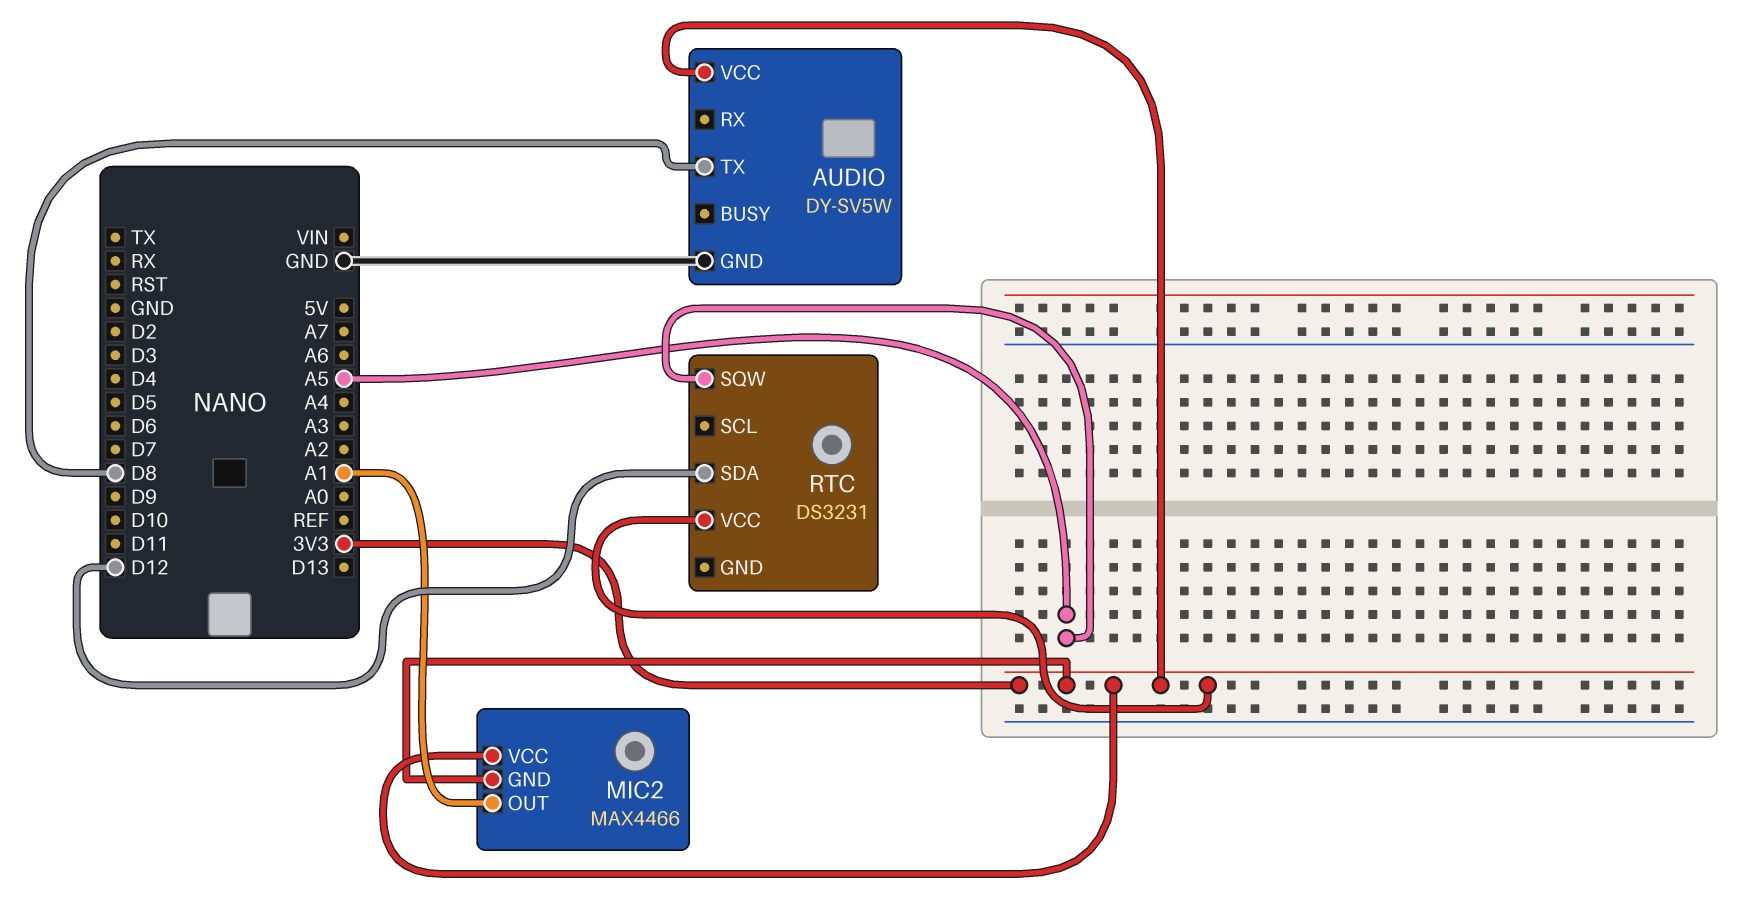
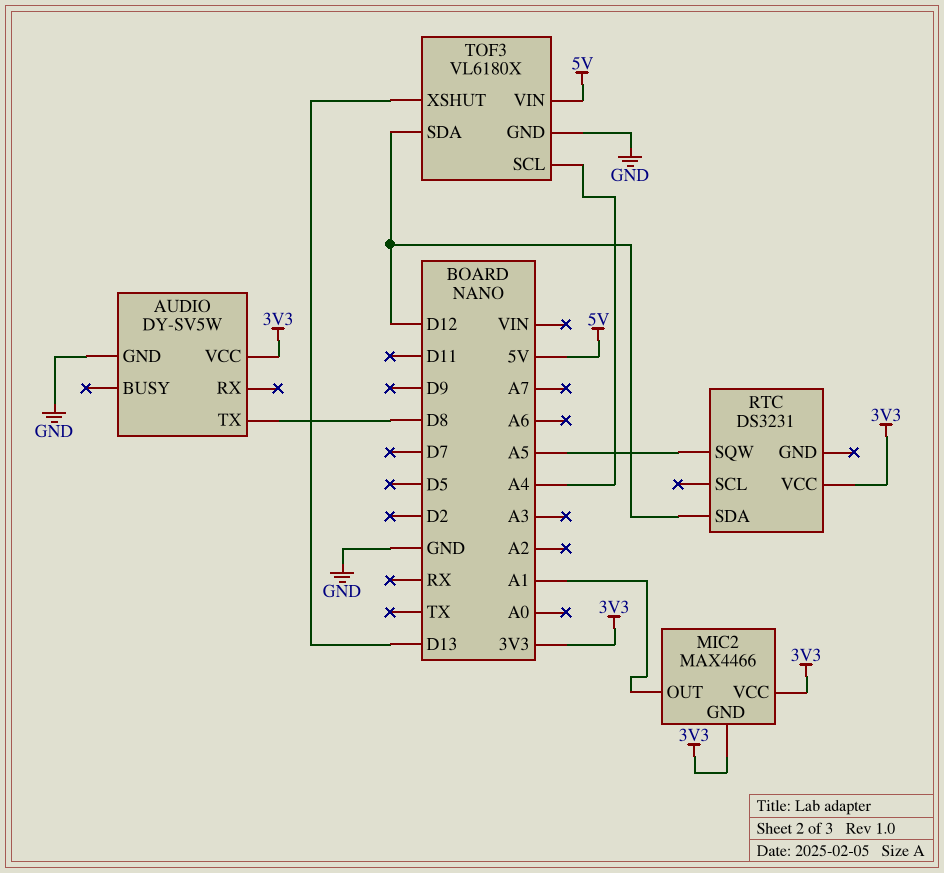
TOF3: none -> VL6180X
TOF3 pin GND: none -> GND
TOF3 pin SCL: none -> A4
TOF3 pin SDA: none -> D12
TOF3 pin VIN: none -> 5V
TOF3 pin XSHUT: none -> D13

